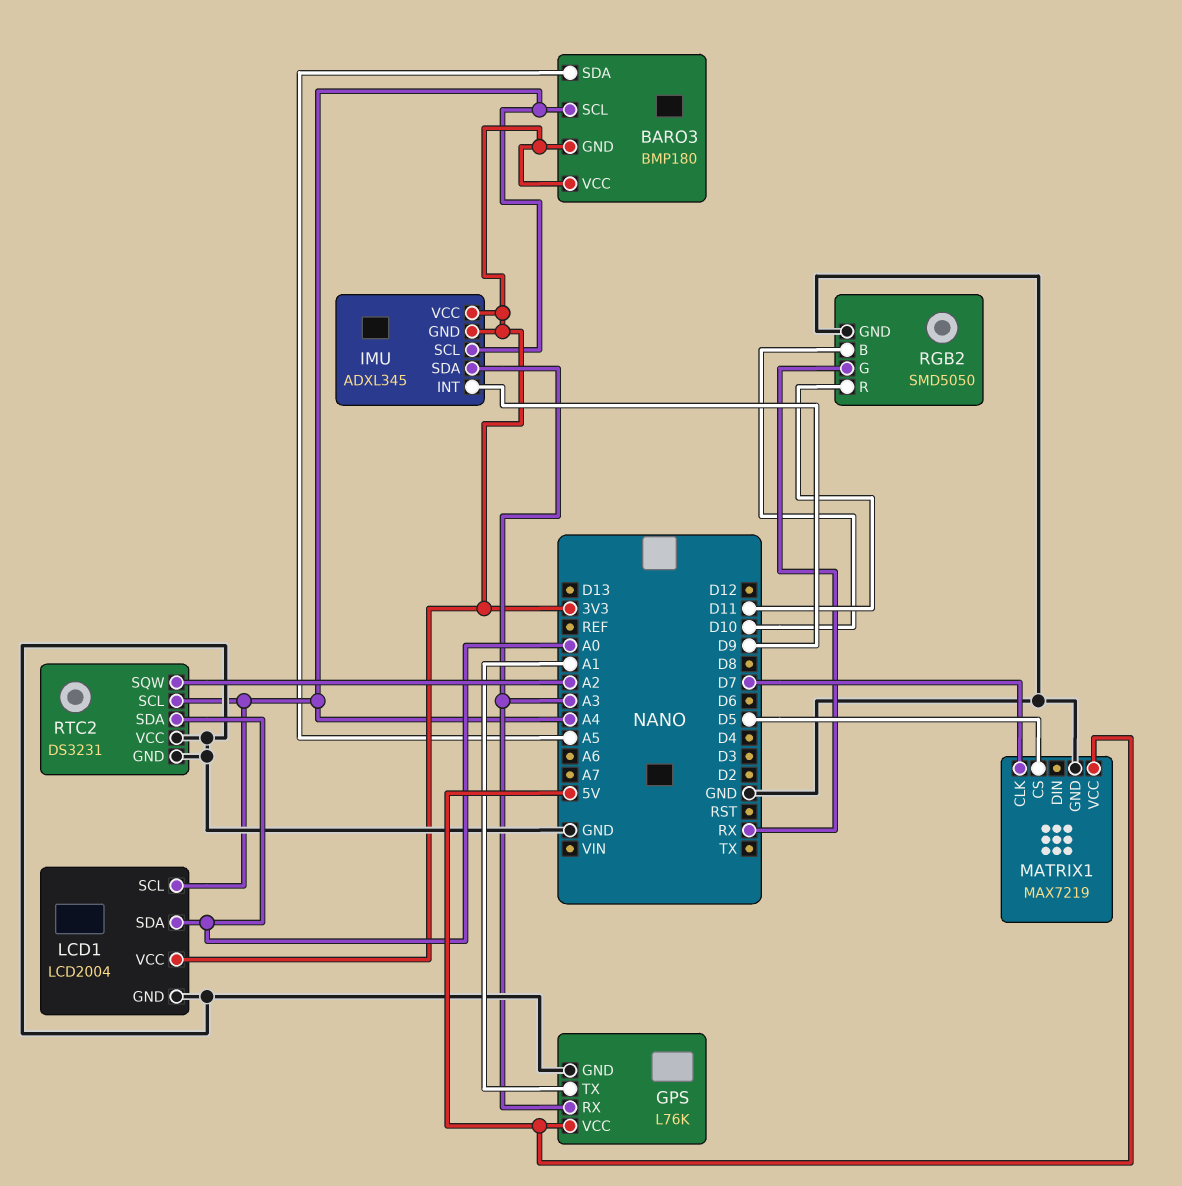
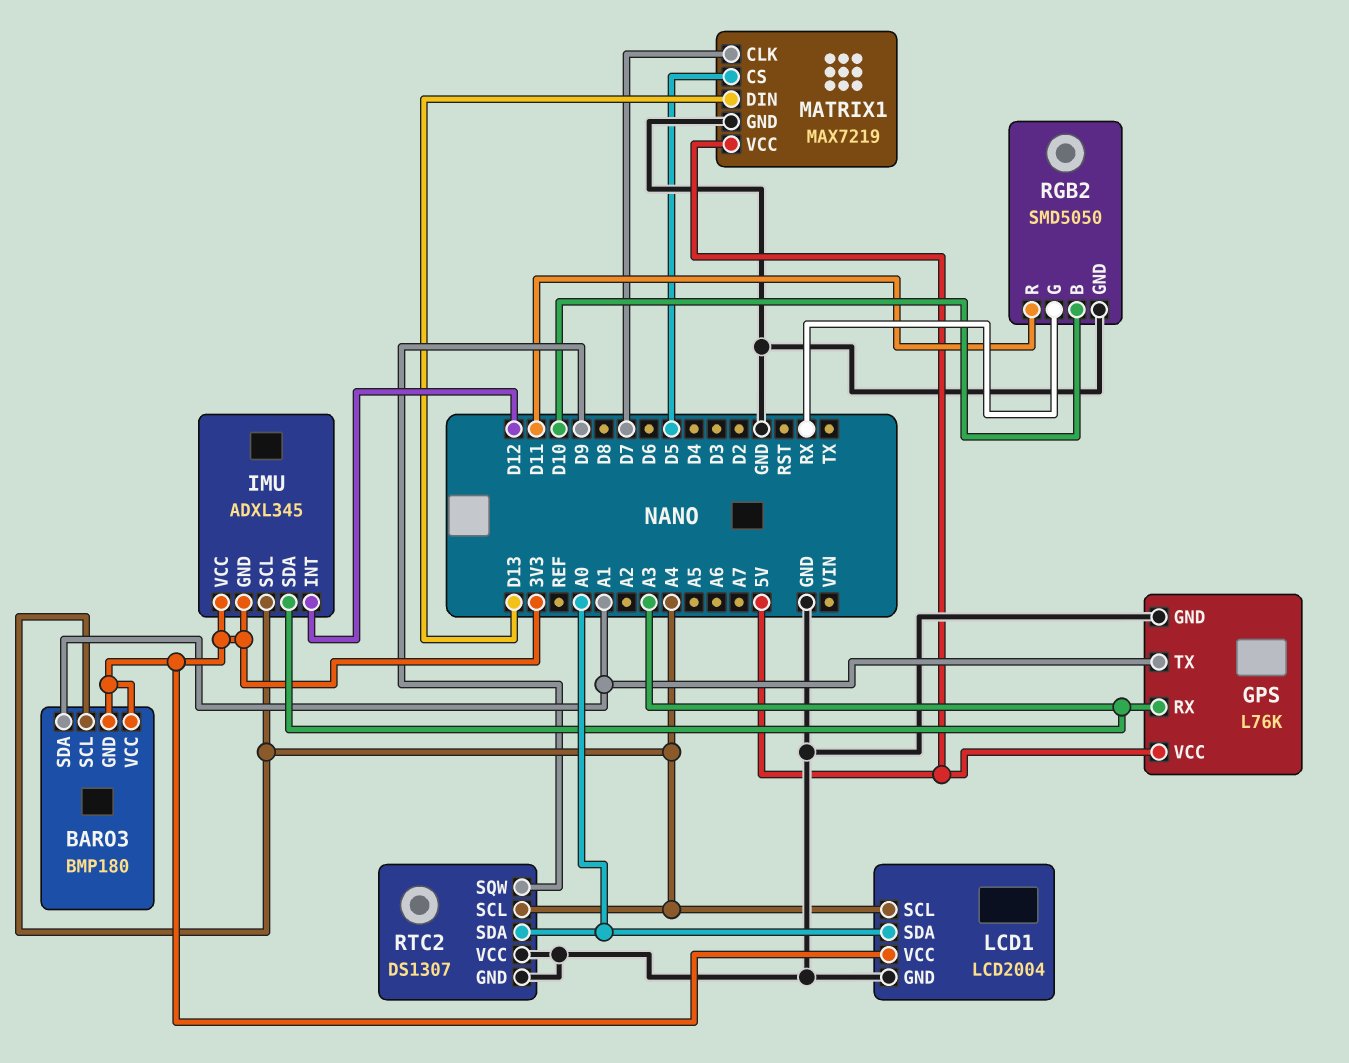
BARO3 pin SDA: A5 -> A1
IMU pin INT: D9 -> D12
MATRIX1 pin DIN: none -> D13
RTC2: DS3231 -> DS1307
RTC2 pin SQW: A2 -> D9

